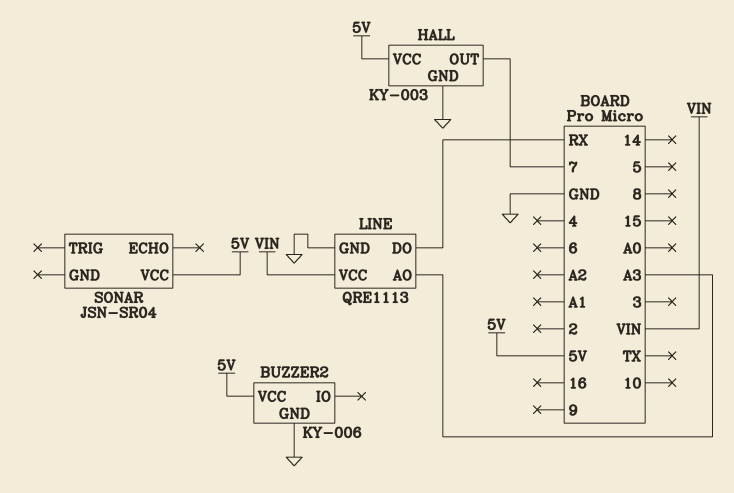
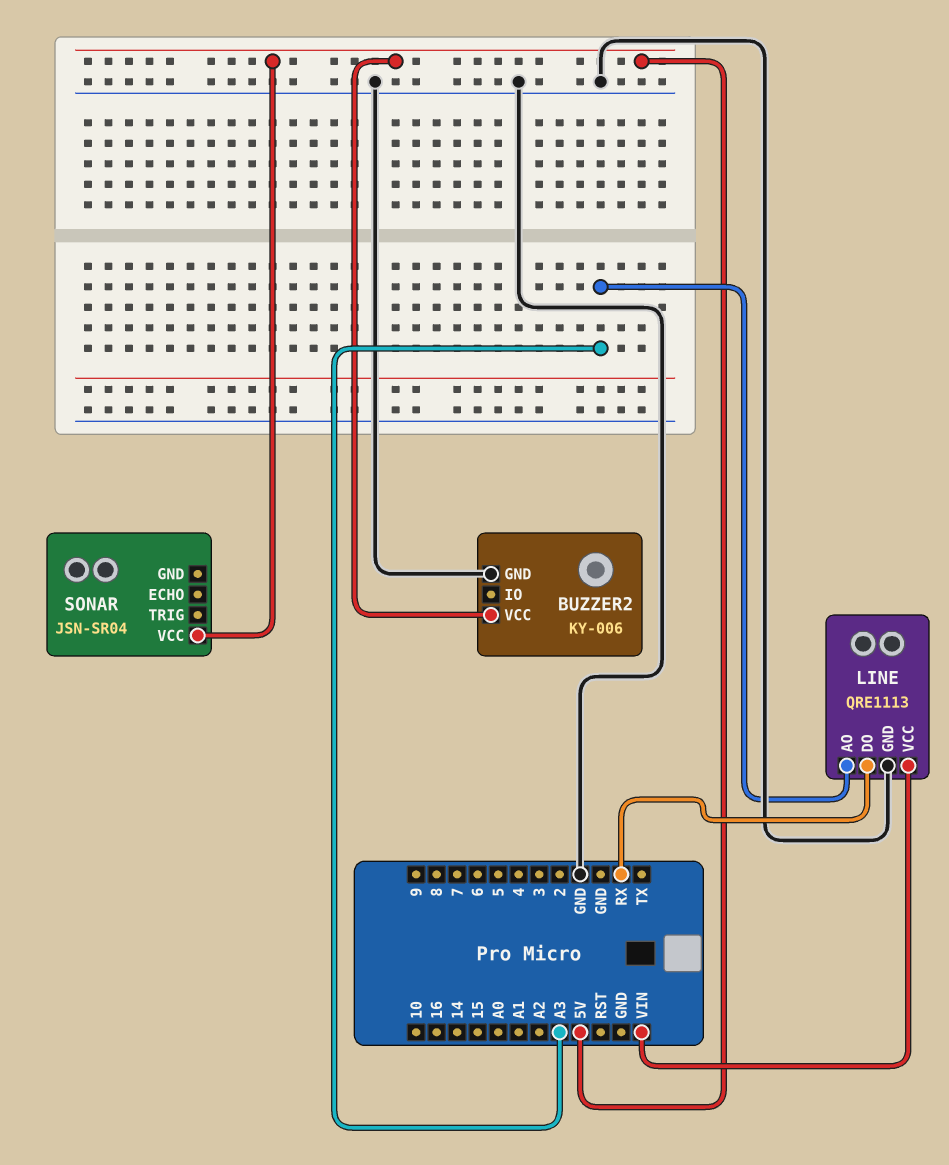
HALL: KY-003 -> none
HALL pin GND: GND -> none
HALL pin OUT: 7 -> none
HALL pin VCC: 5V -> none

